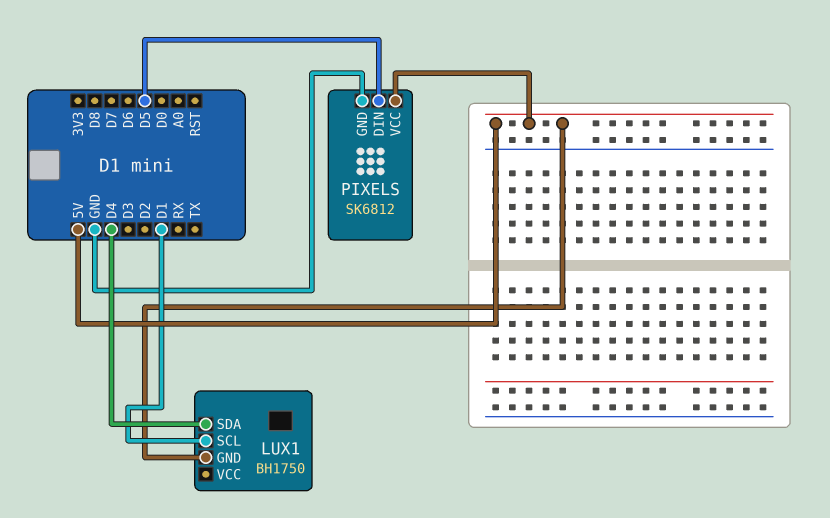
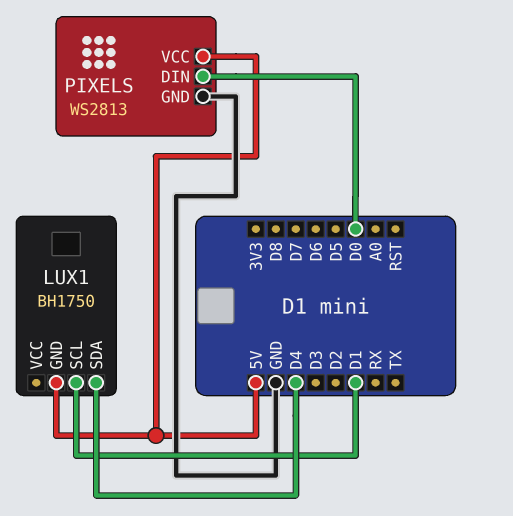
PIXELS: SK6812 -> WS2813
PIXELS pin DIN: D5 -> D0

